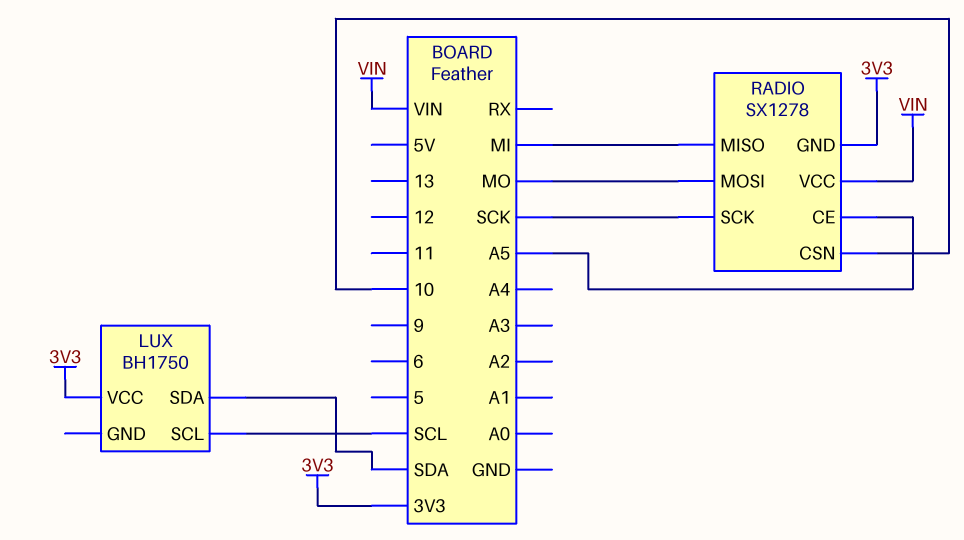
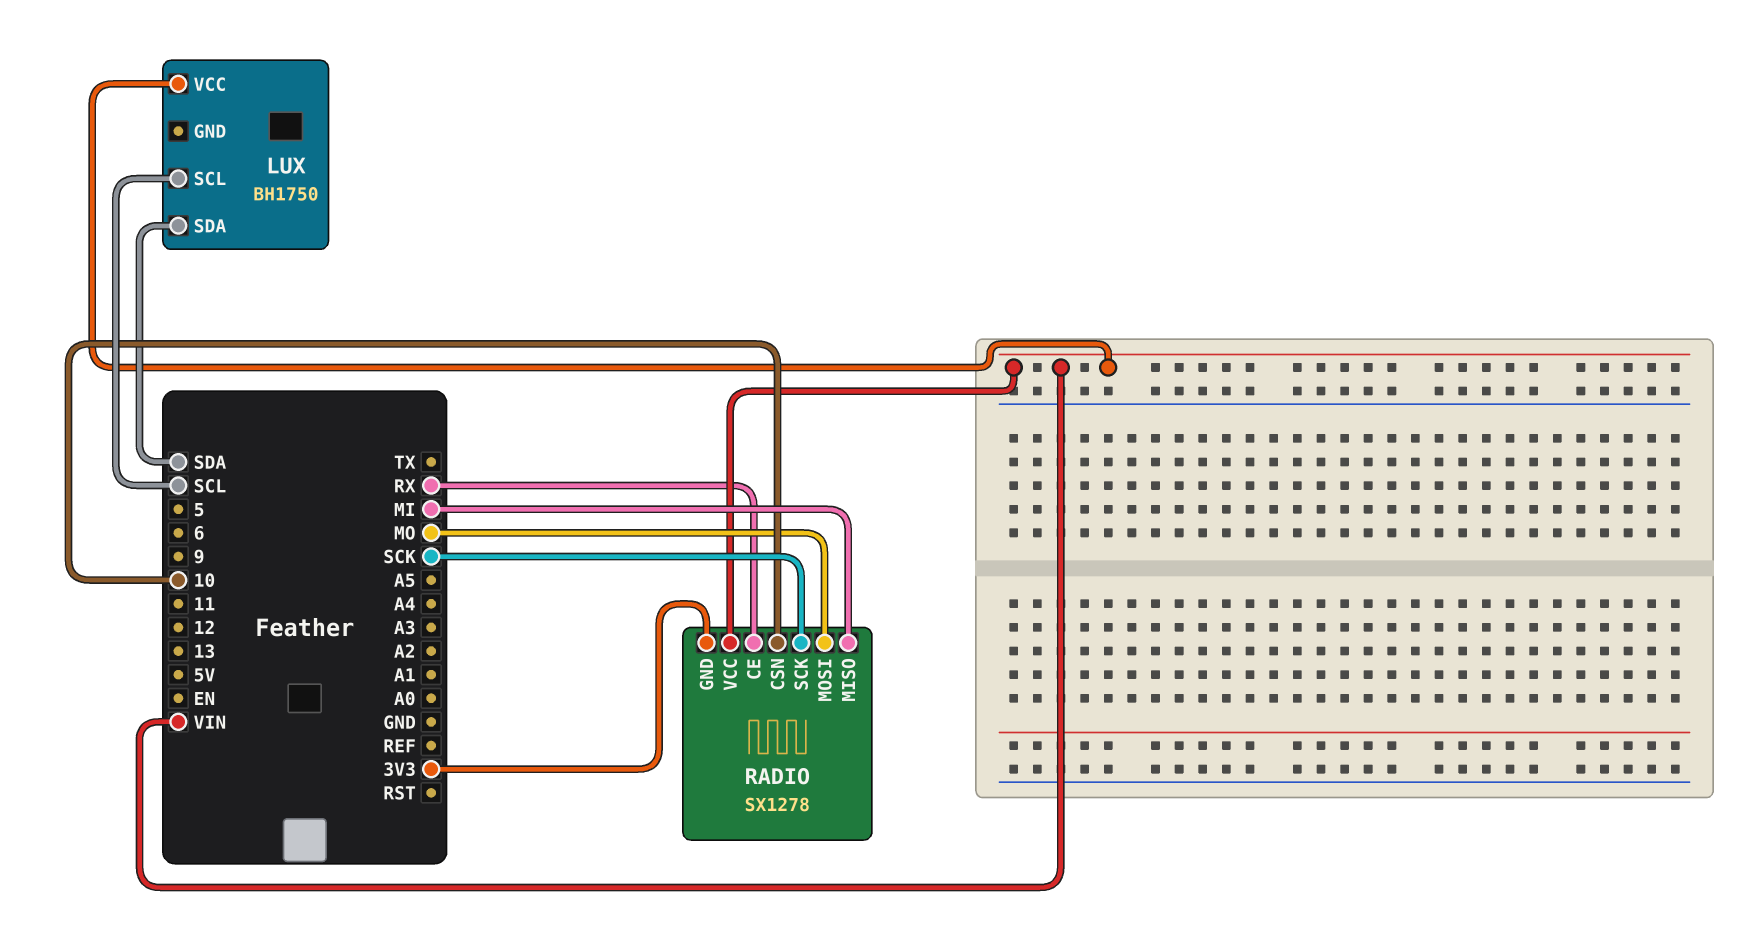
LUX pin VCC: 3V3 -> VIN
RADIO pin CE: A5 -> RX

